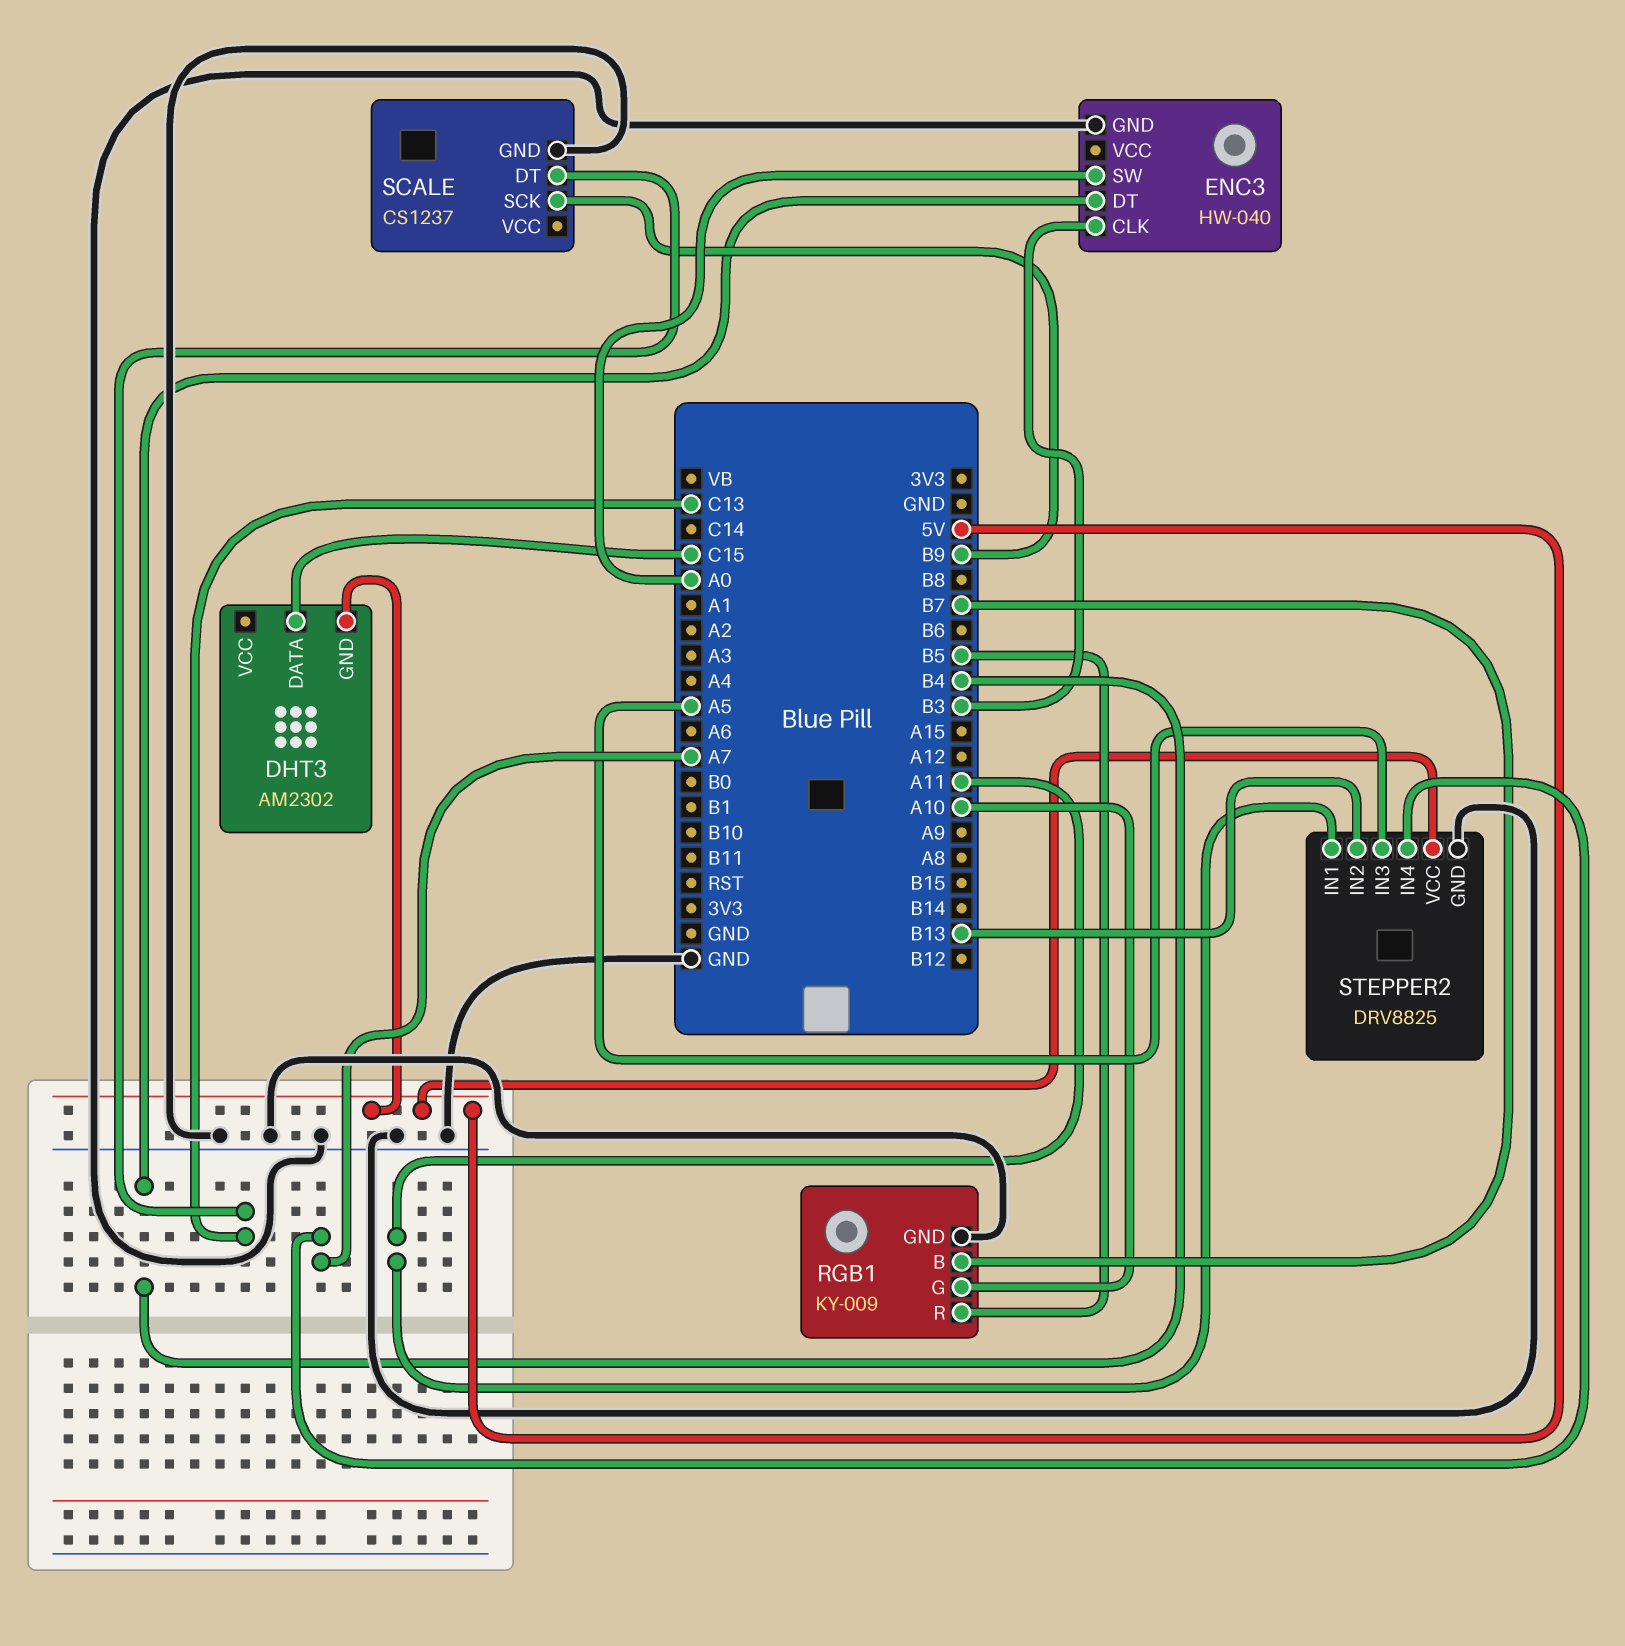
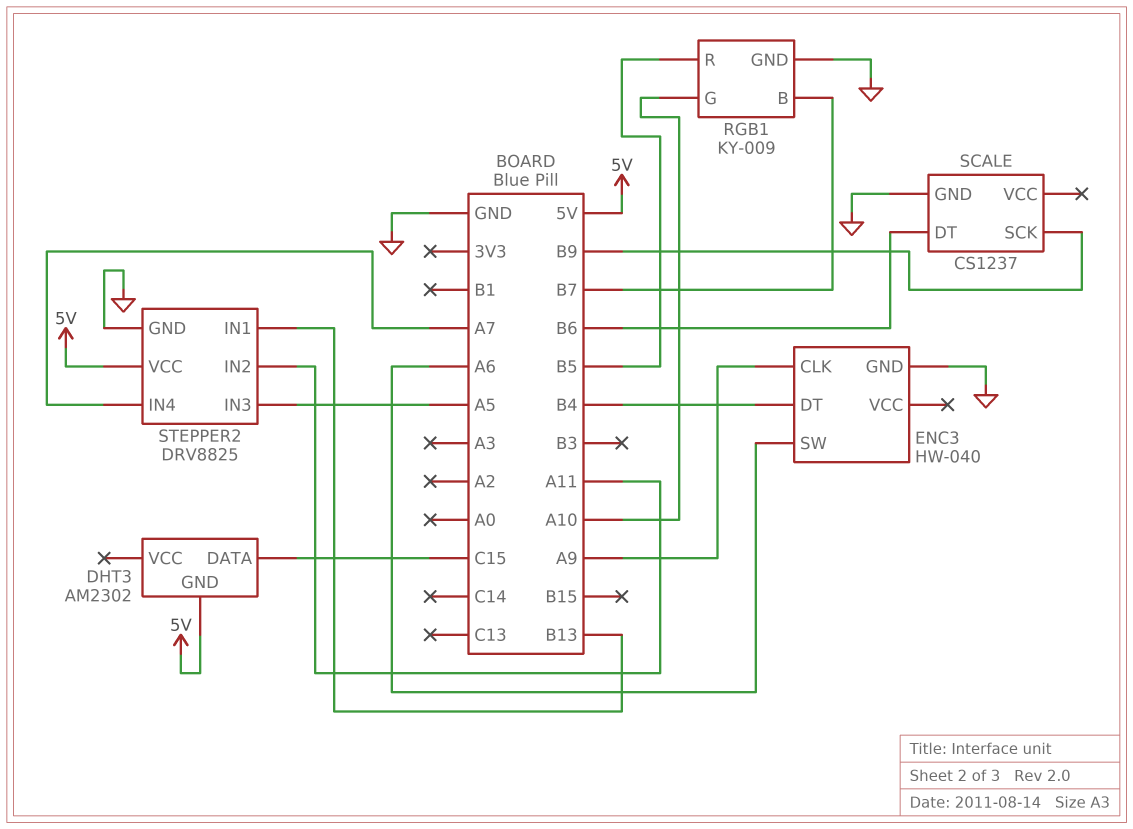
ENC3 pin CLK: B3 -> A9
ENC3 pin SW: A0 -> A6
SCALE pin DT: C13 -> B6
STEPPER2 pin IN1: A11 -> B13
STEPPER2 pin IN2: B13 -> A11

